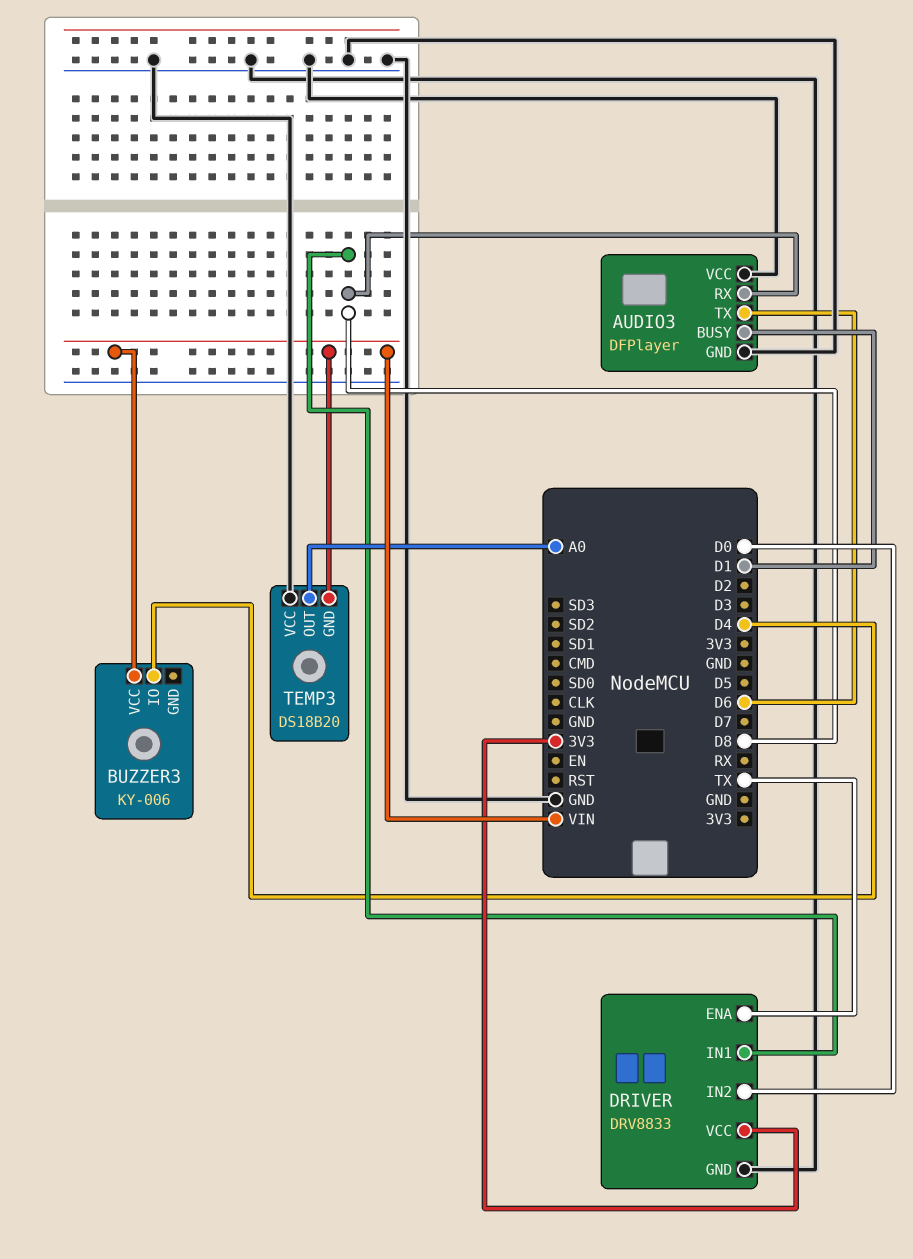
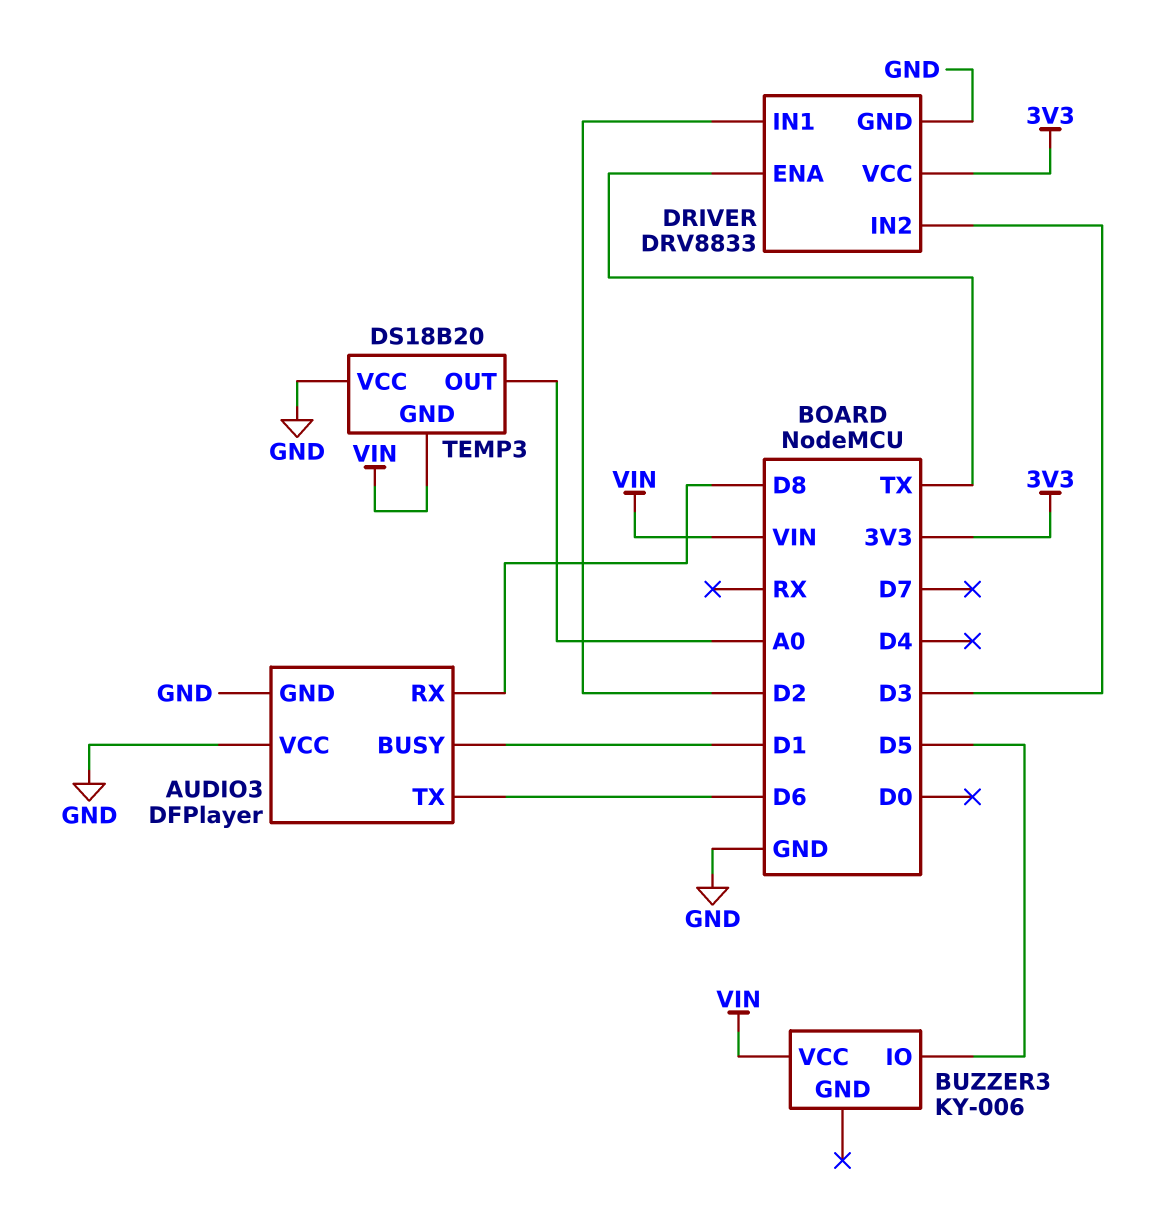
BUZZER3 pin IO: D4 -> D5
DRIVER pin IN1: D8 -> D2
DRIVER pin IN2: D0 -> D3

